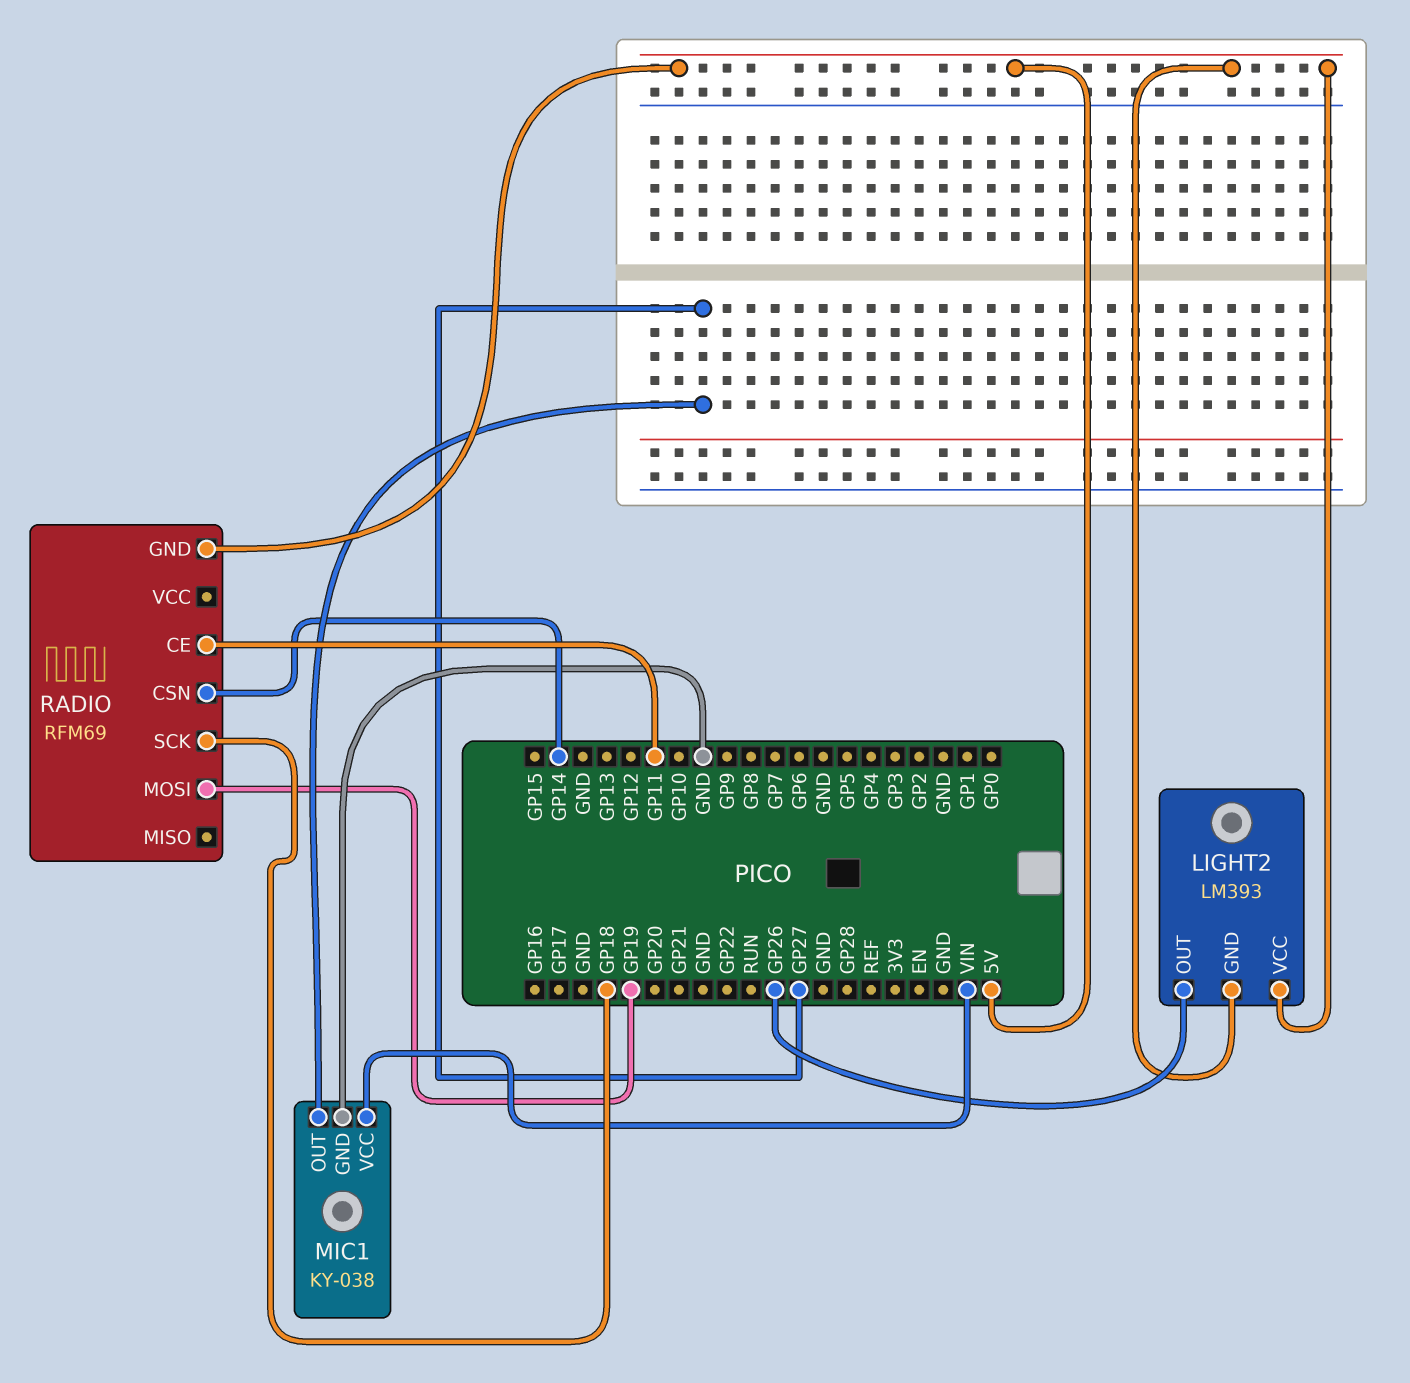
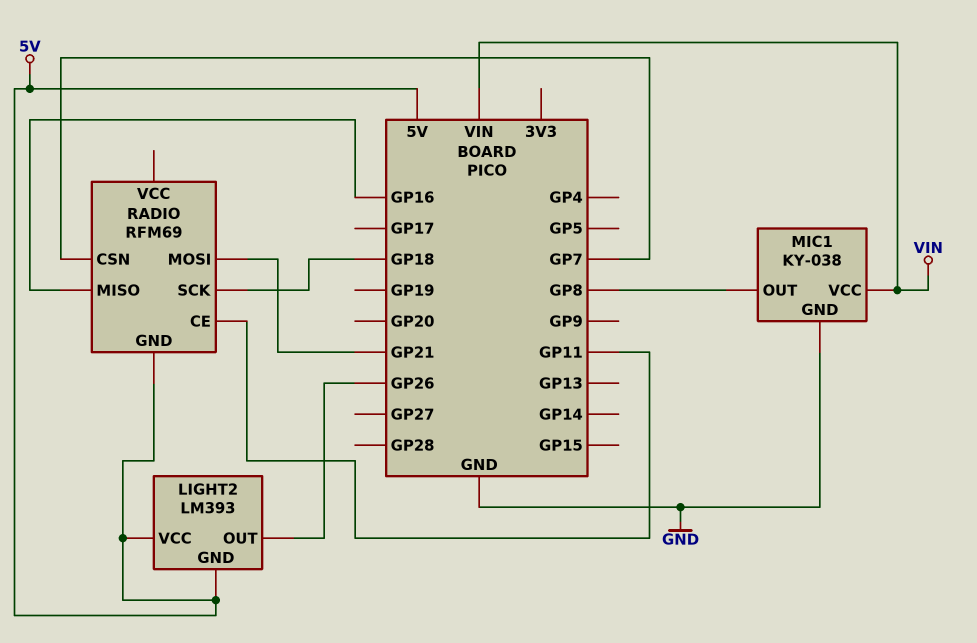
MIC1 pin OUT: GP27 -> GP8
RADIO pin CSN: GP14 -> GP7
RADIO pin MISO: none -> GP16
RADIO pin MOSI: GP19 -> GP21

